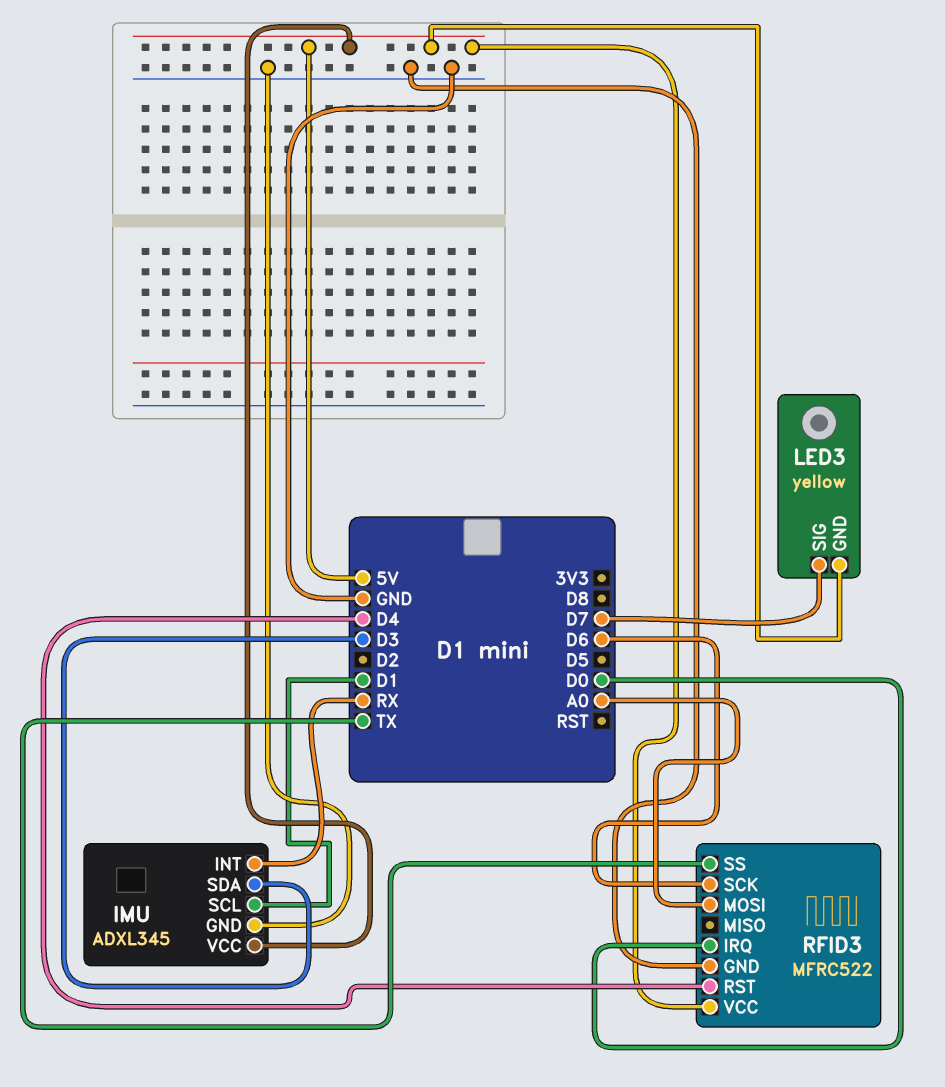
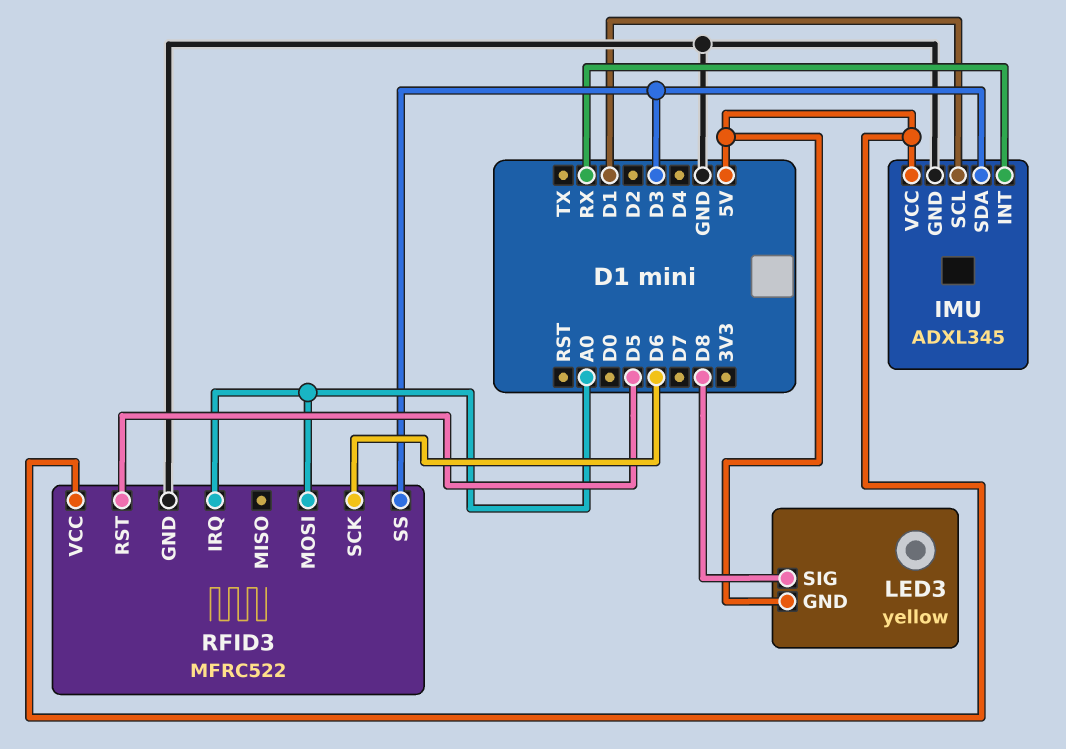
LED3 pin SIG: D7 -> D8
RFID3 pin IRQ: D0 -> A0
RFID3 pin RST: D4 -> D5
RFID3 pin SS: TX -> D3

